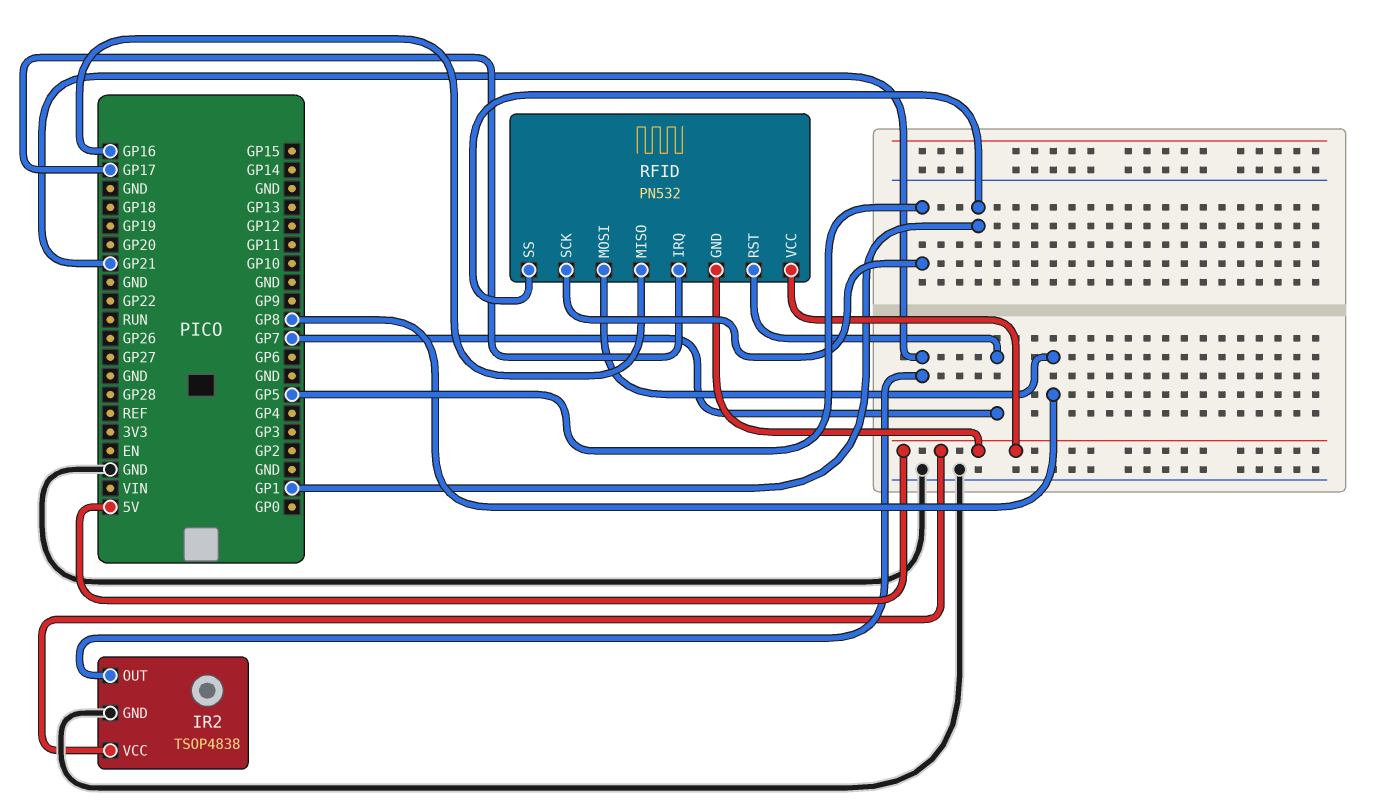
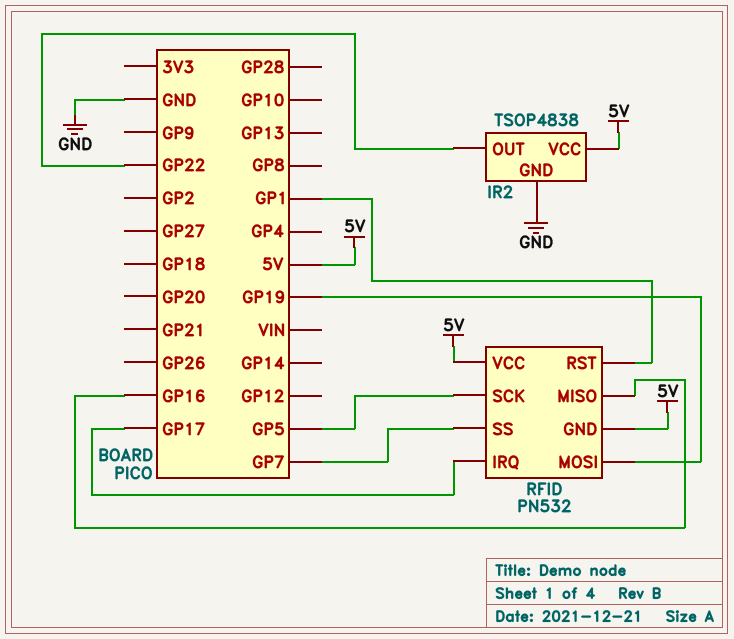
IR2 pin OUT: GP21 -> GP22
RFID pin MOSI: GP8 -> GP19
RFID pin RST: GP7 -> GP1
RFID pin SS: GP1 -> GP7

